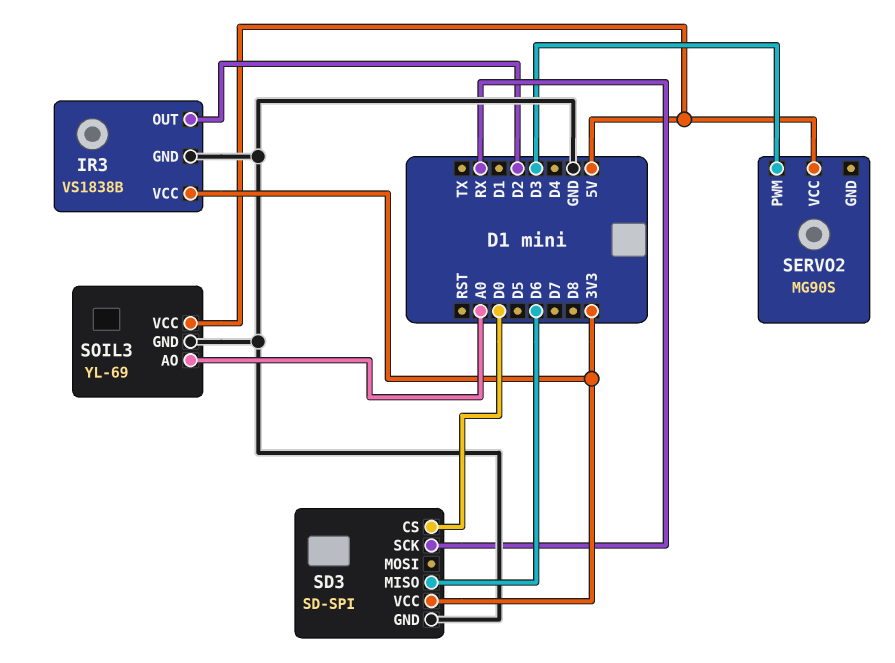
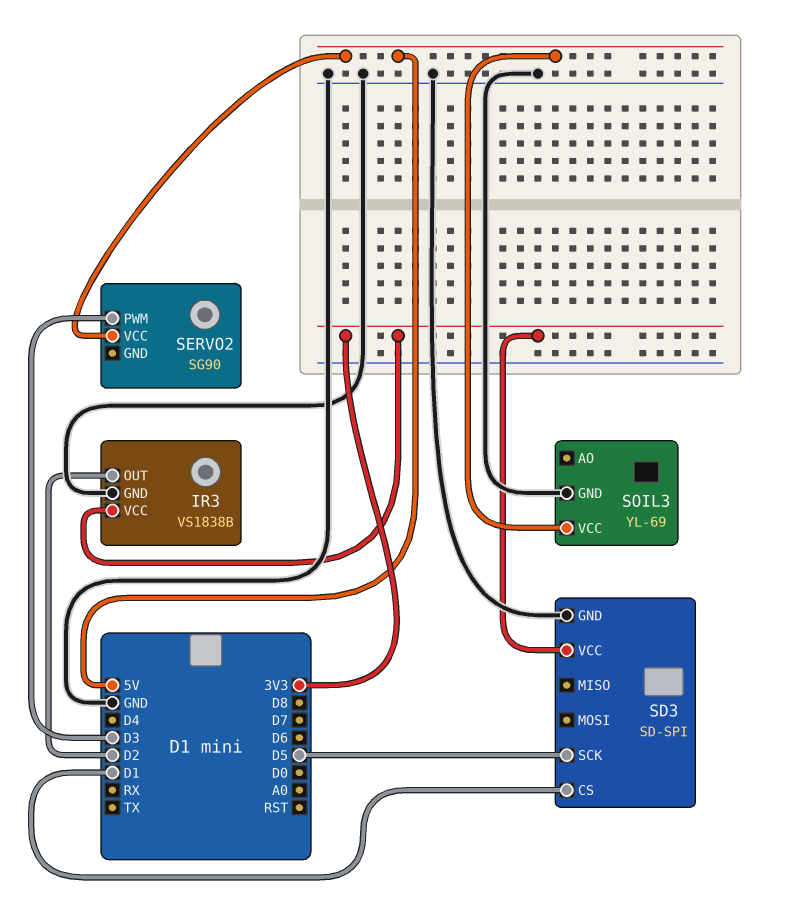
SD3 pin CS: D0 -> D1
SD3 pin MISO: D6 -> none
SD3 pin SCK: RX -> D5
SERVO2: MG90S -> SG90
SOIL3 pin AO: A0 -> none

